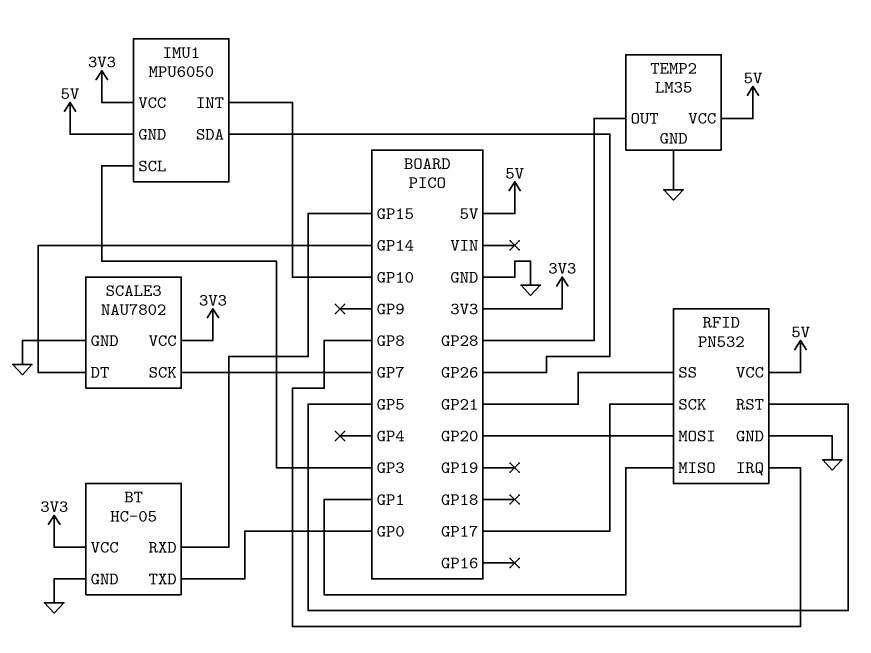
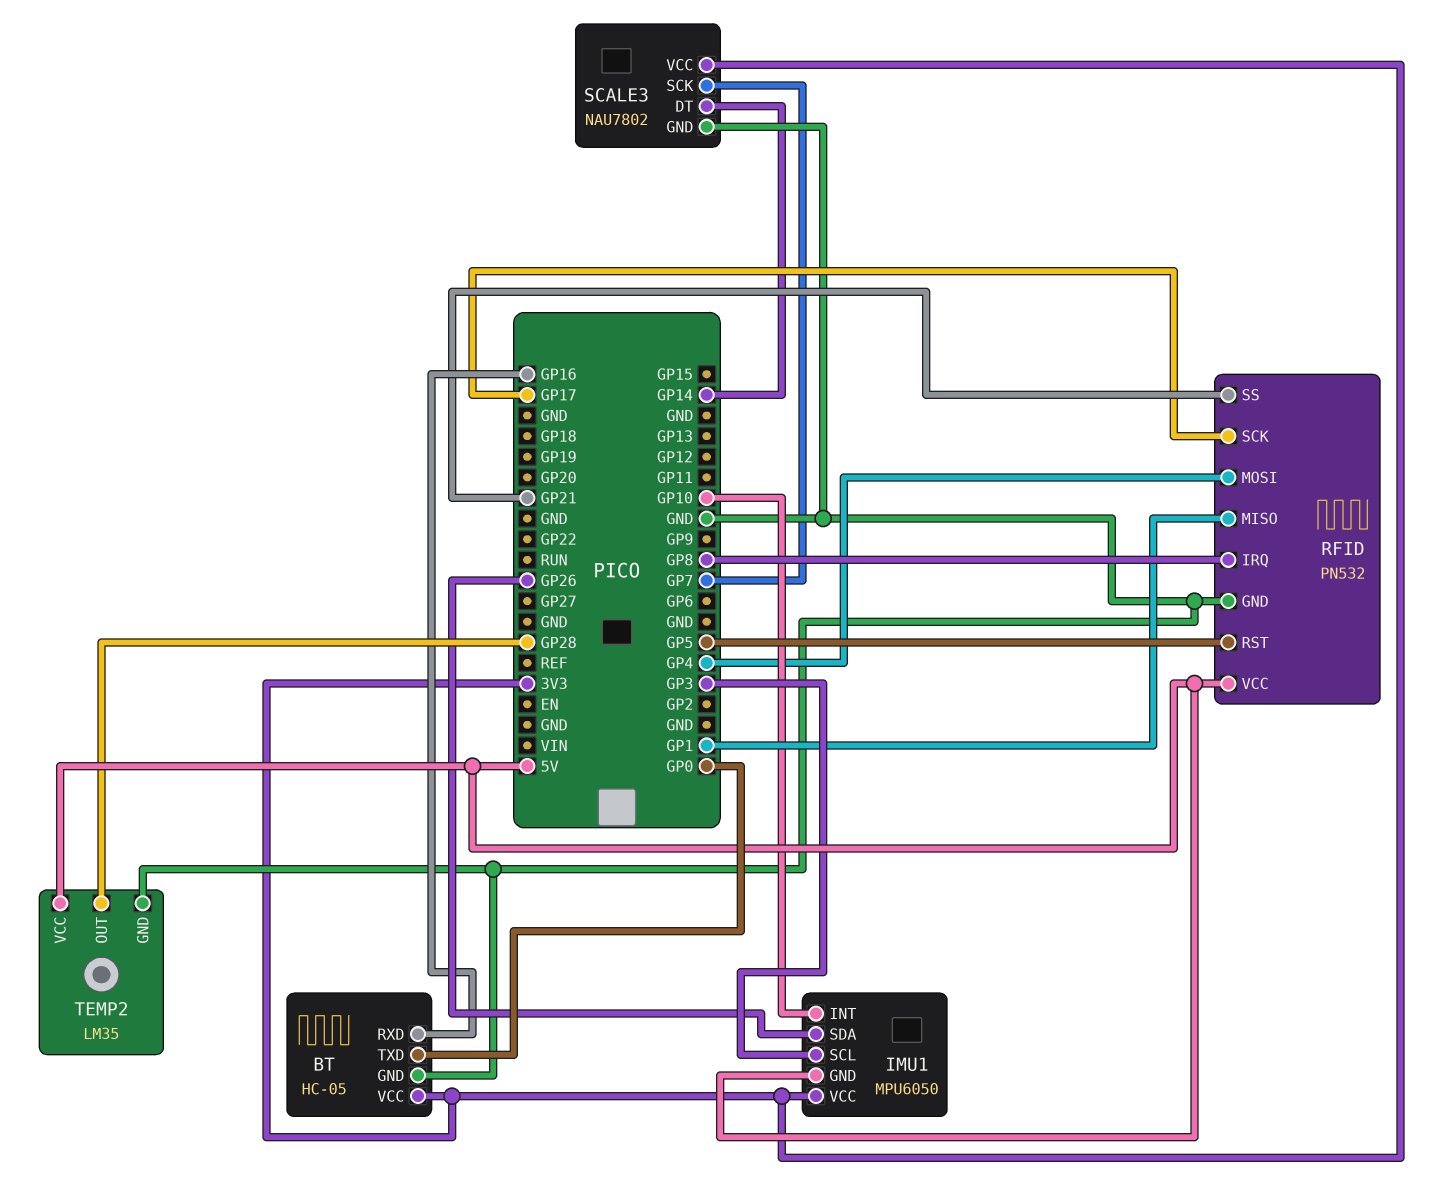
BT pin RXD: GP15 -> GP16
RFID pin MOSI: GP20 -> GP4

